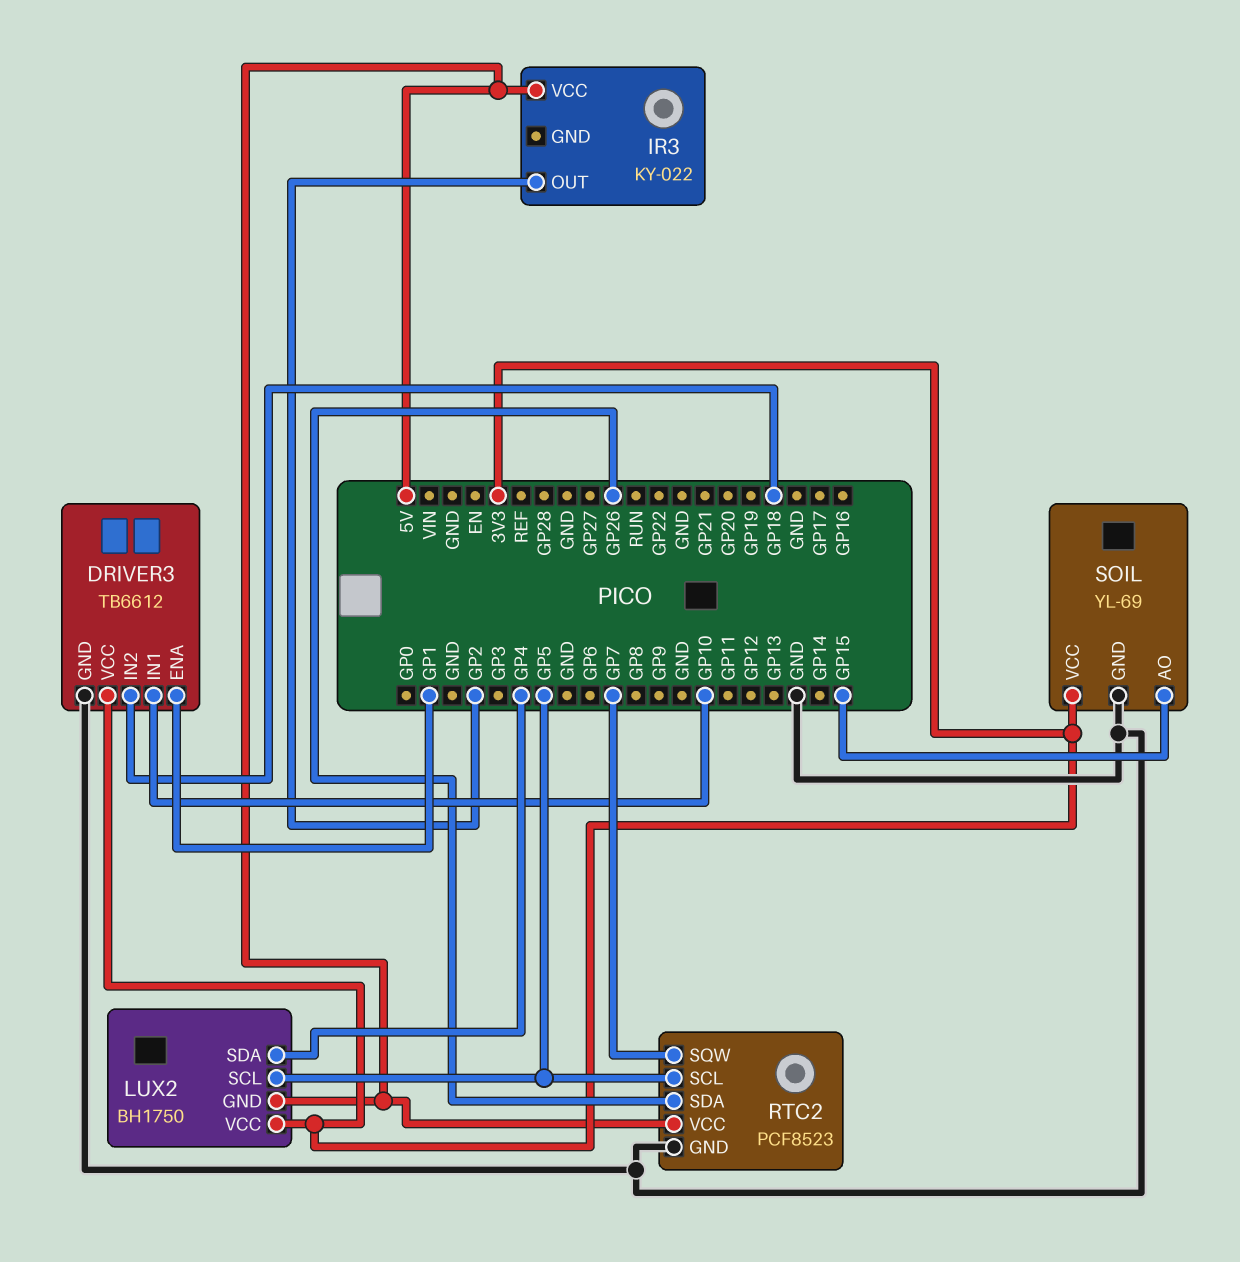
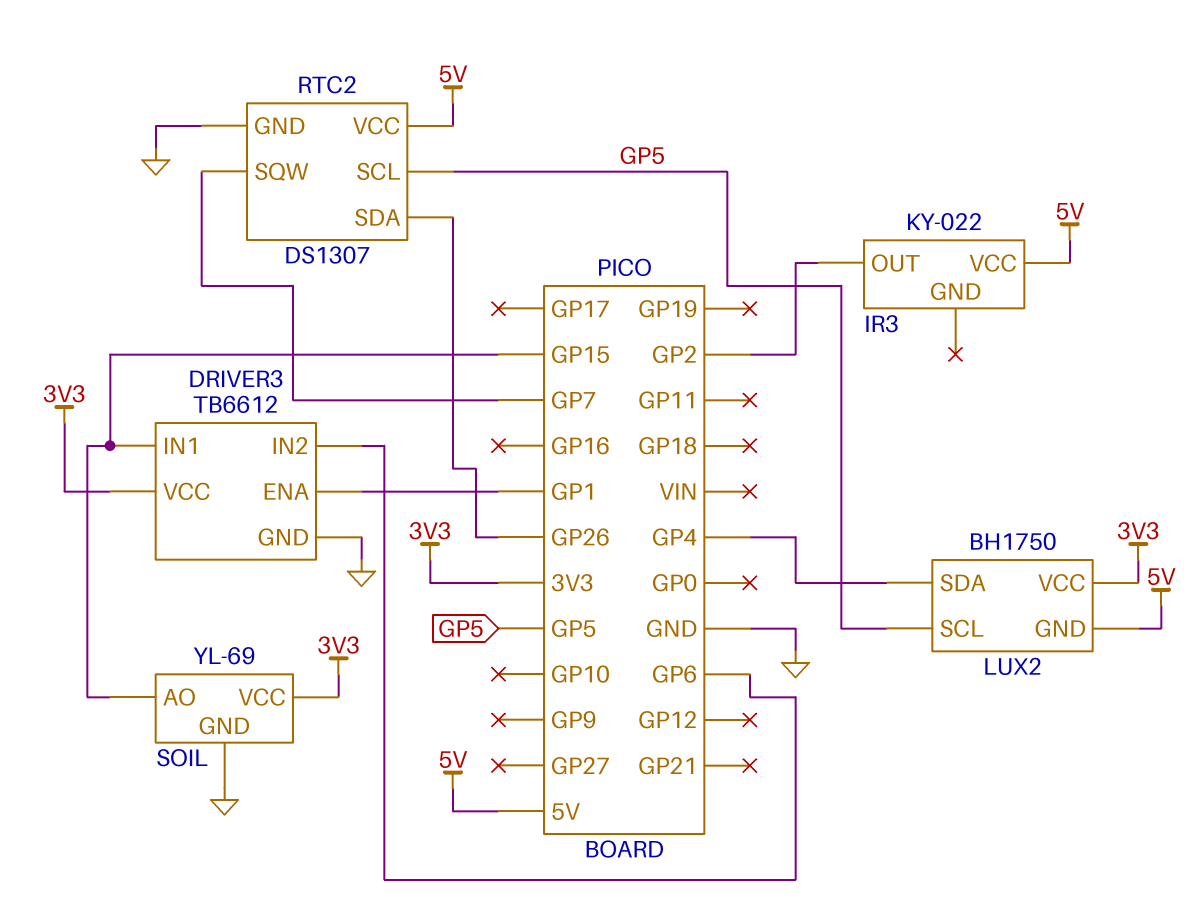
DRIVER3 pin IN1: GP10 -> GP15
DRIVER3 pin IN2: GP18 -> GP6
RTC2: PCF8523 -> DS1307

